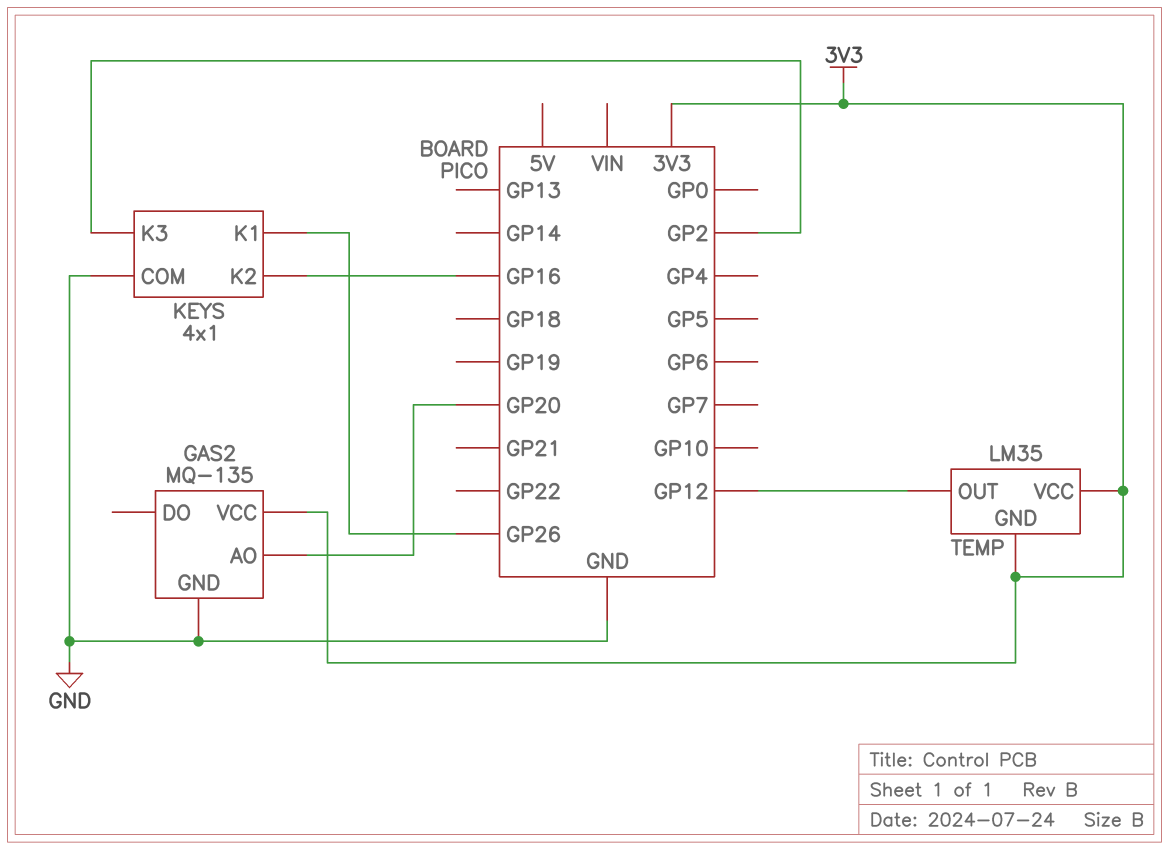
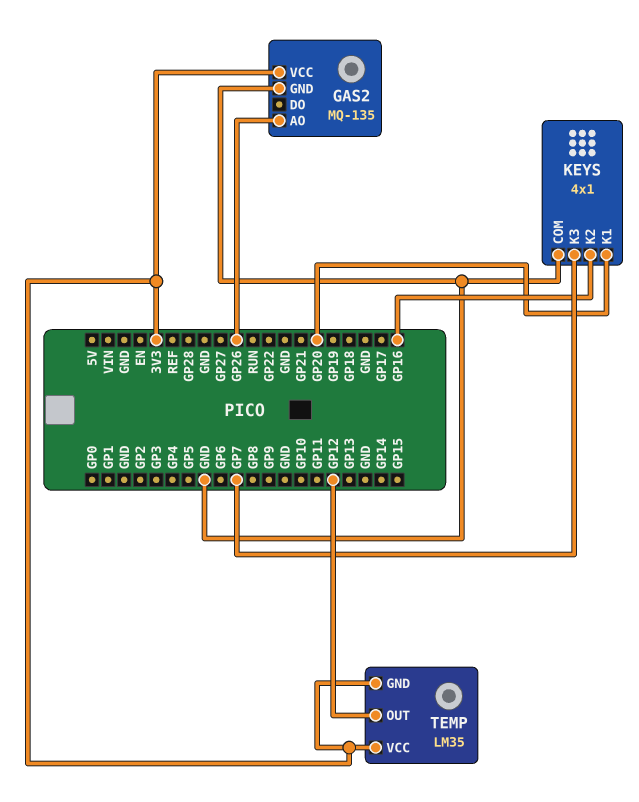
GAS2 pin AO: GP20 -> GP26
KEYS pin K1: GP26 -> GP20
KEYS pin K3: GP2 -> GP7

